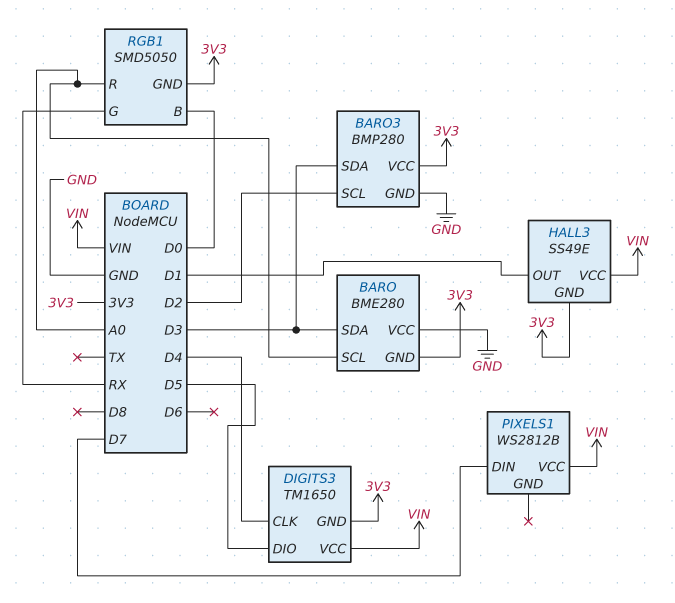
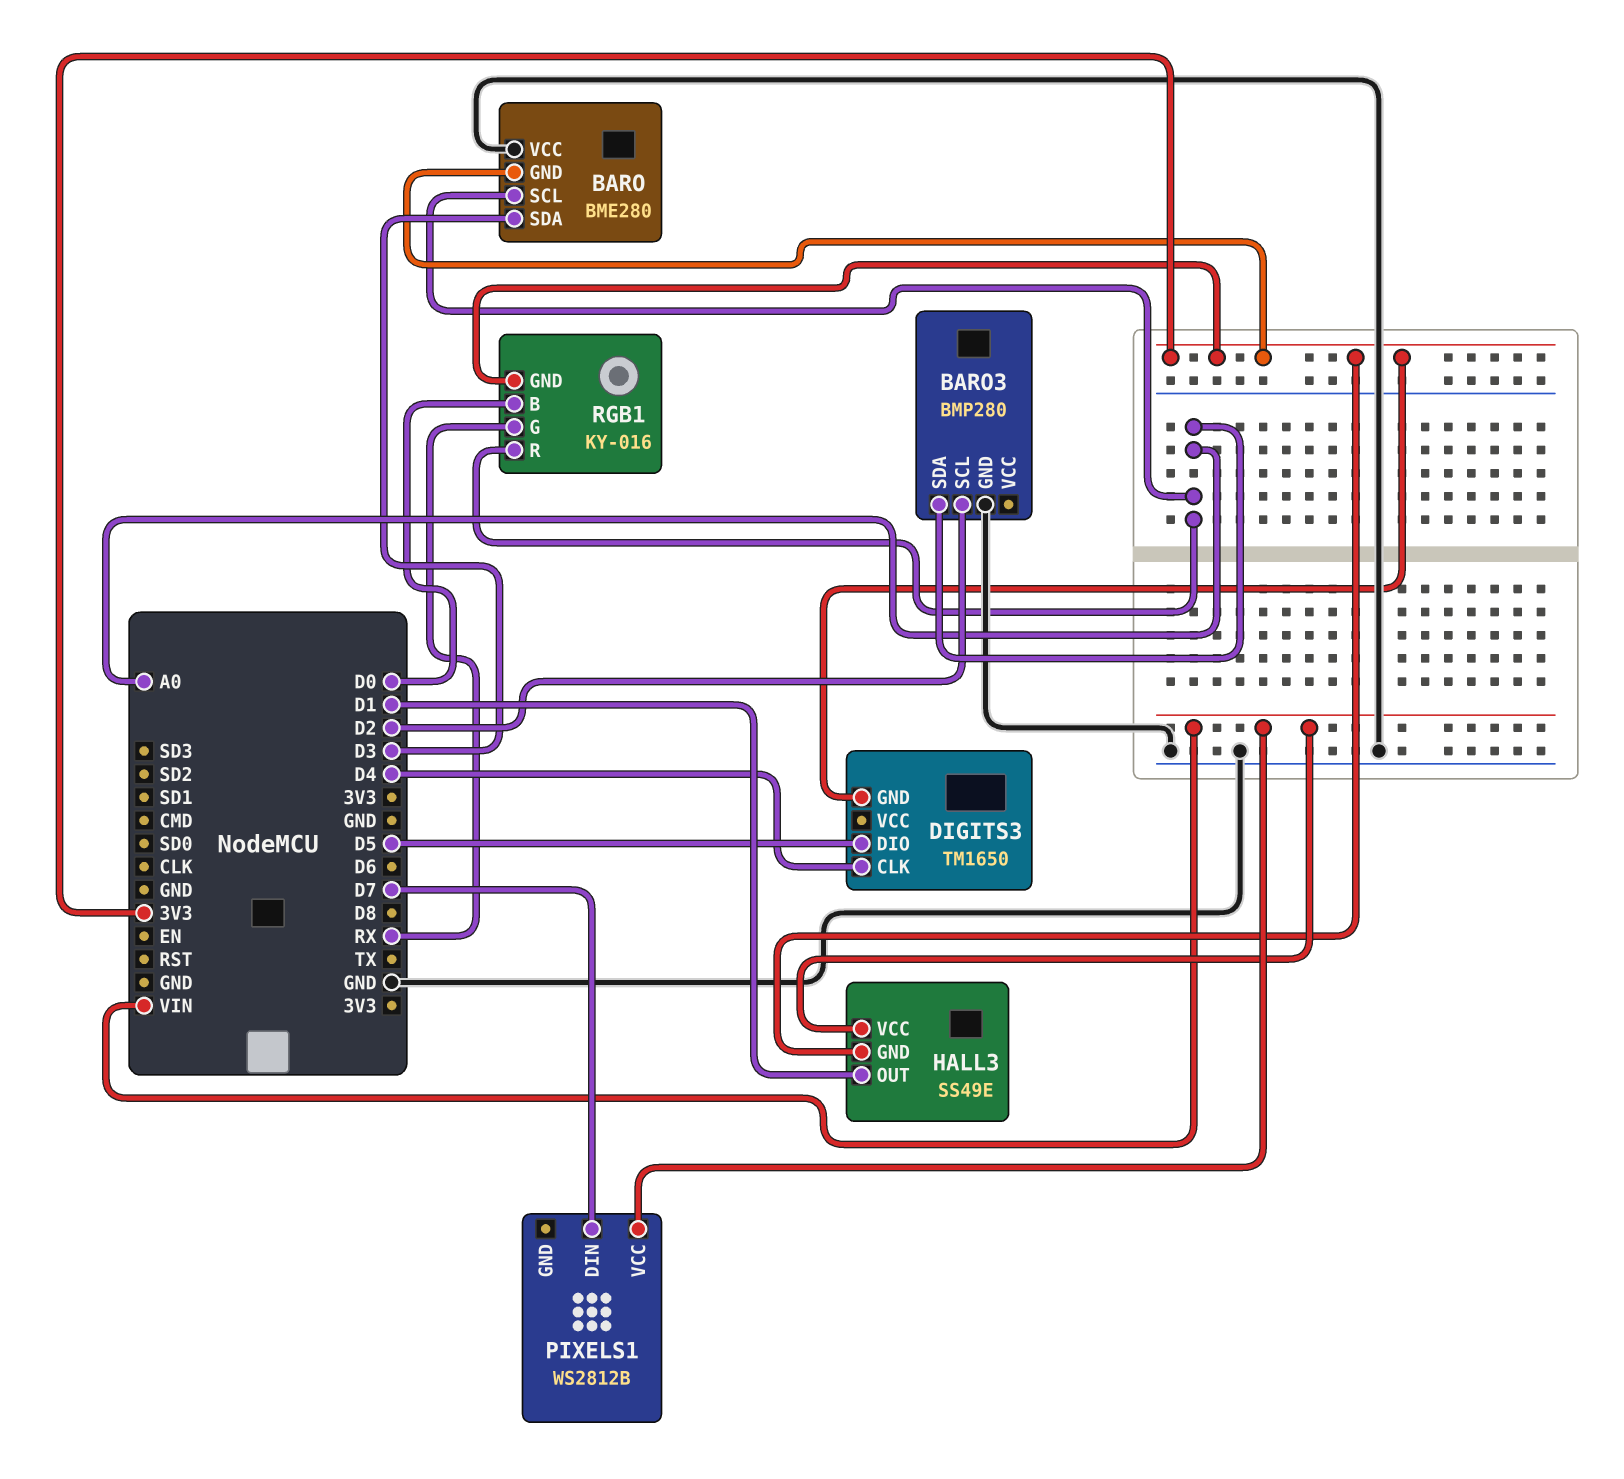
BARO3 pin SDA: D3 -> A0
BARO3 pin VCC: 3V3 -> none
DIGITS3 pin VCC: VIN -> none
RGB1: SMD5050 -> KY-016

